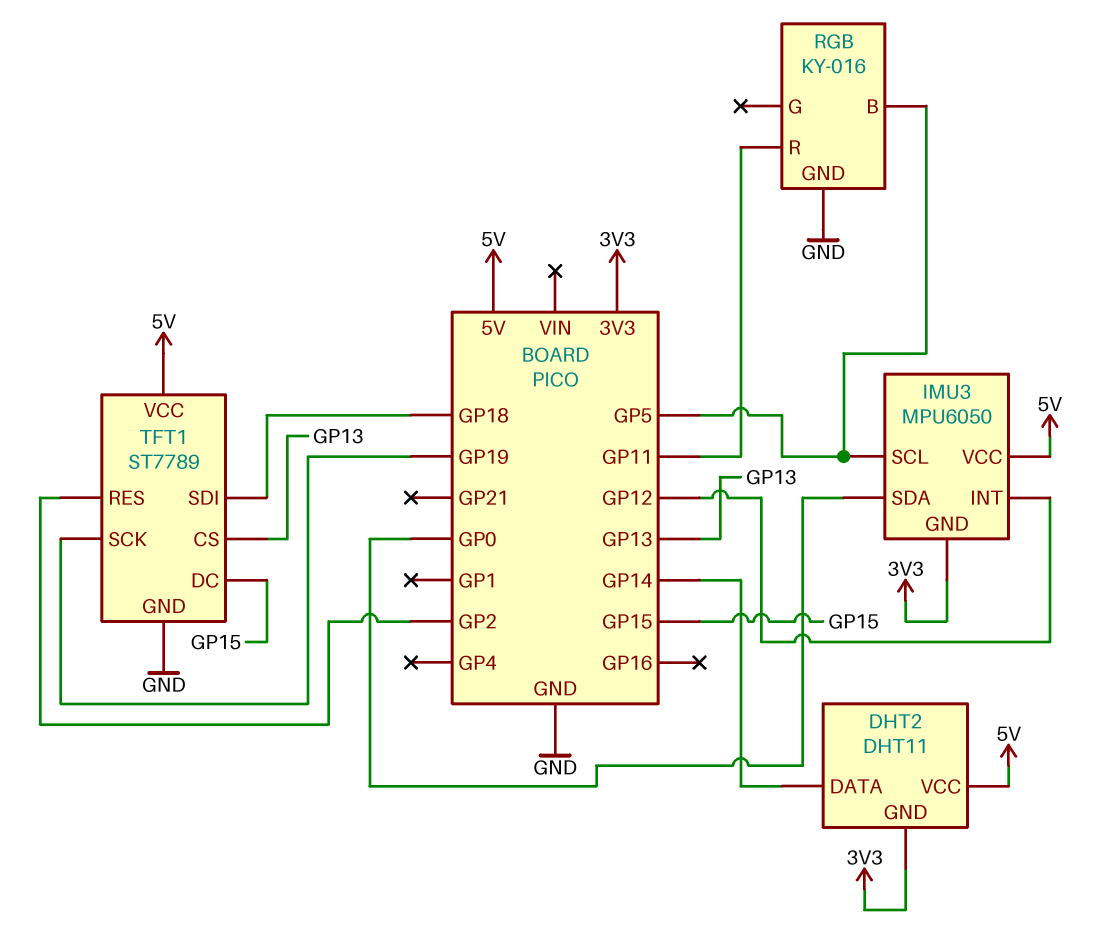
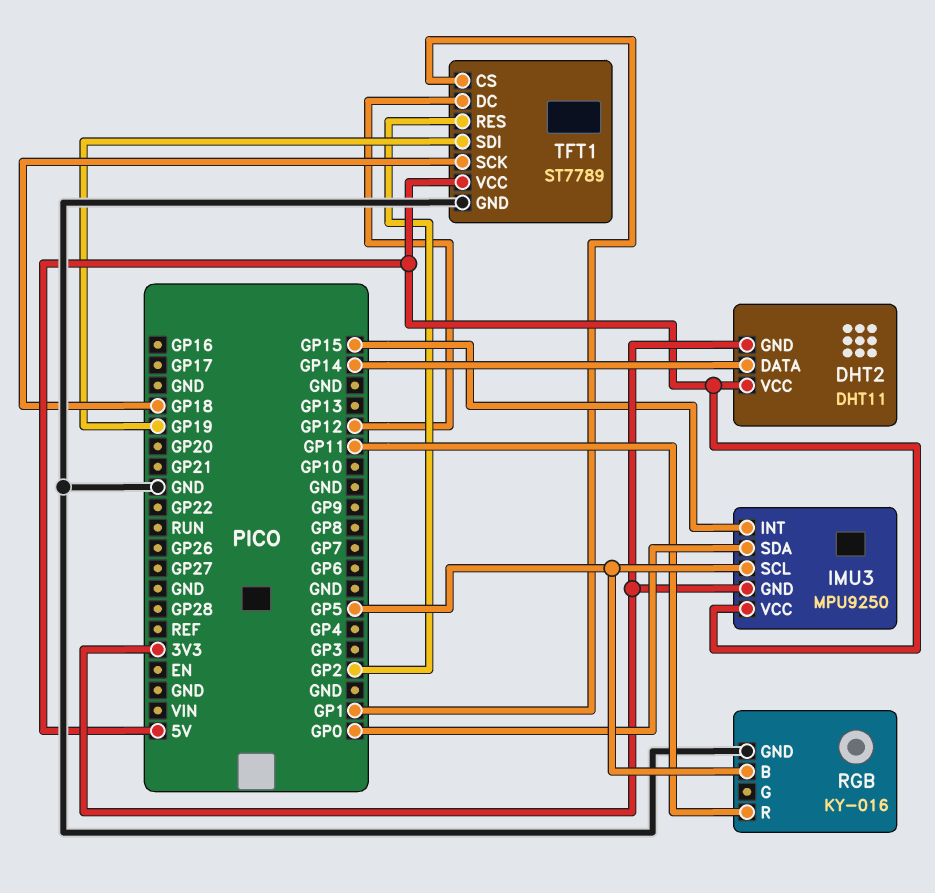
IMU3: MPU6050 -> MPU9250
IMU3 pin INT: GP12 -> GP15
TFT1 pin CS: GP13 -> GP1
TFT1 pin DC: GP15 -> GP12
TFT1 pin SCK: GP19 -> GP18
TFT1 pin SDI: GP18 -> GP19

